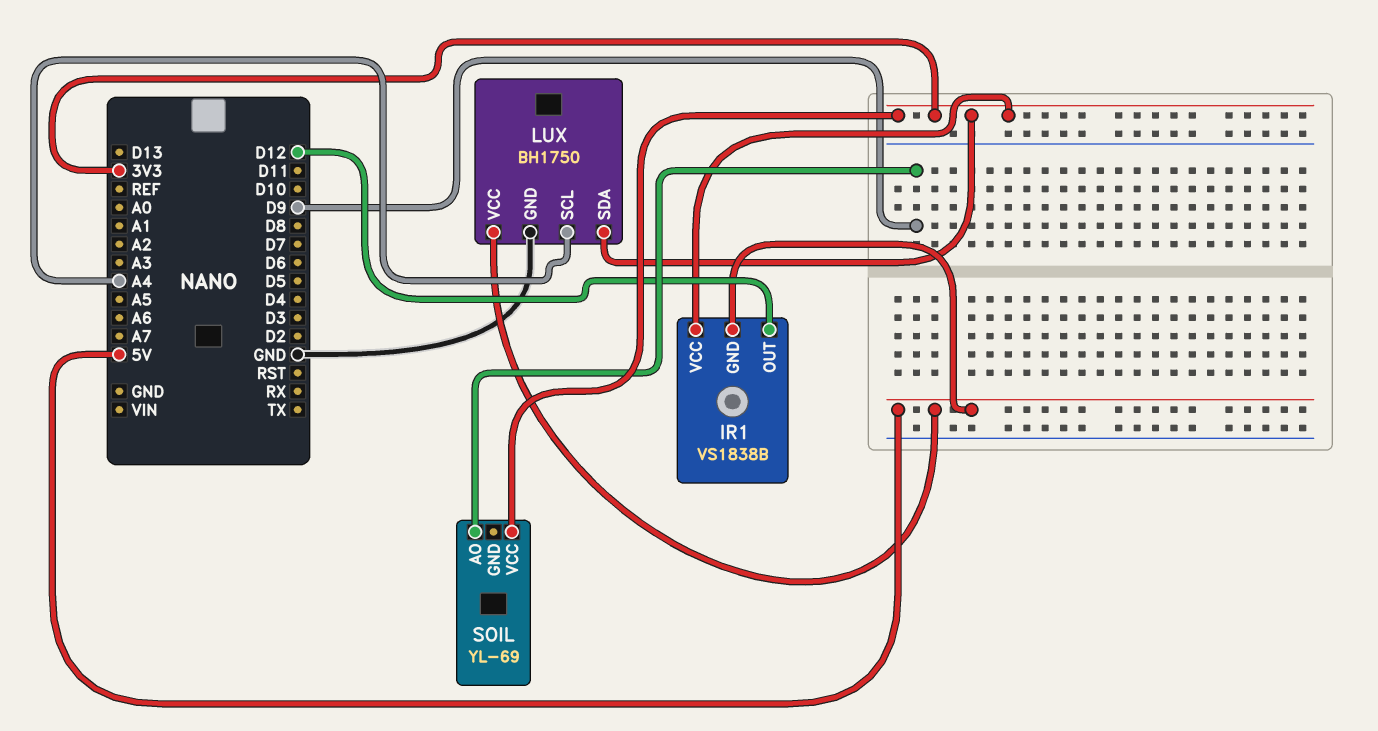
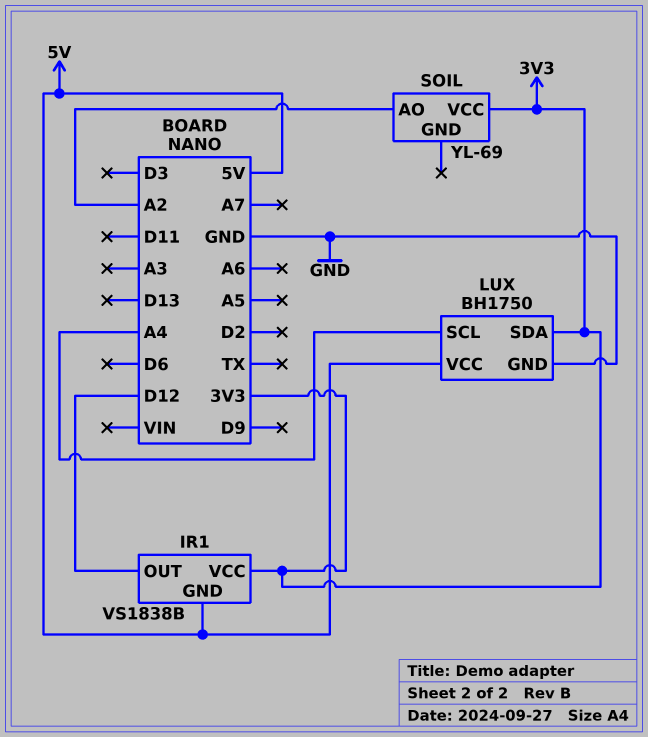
SOIL pin AO: D9 -> A2

